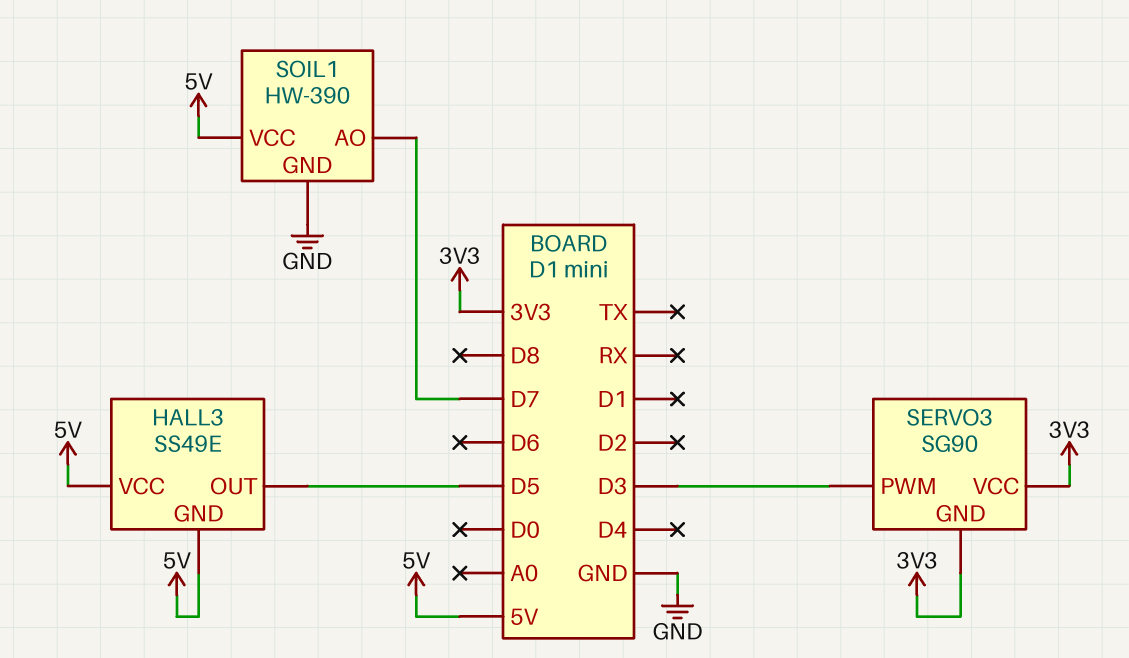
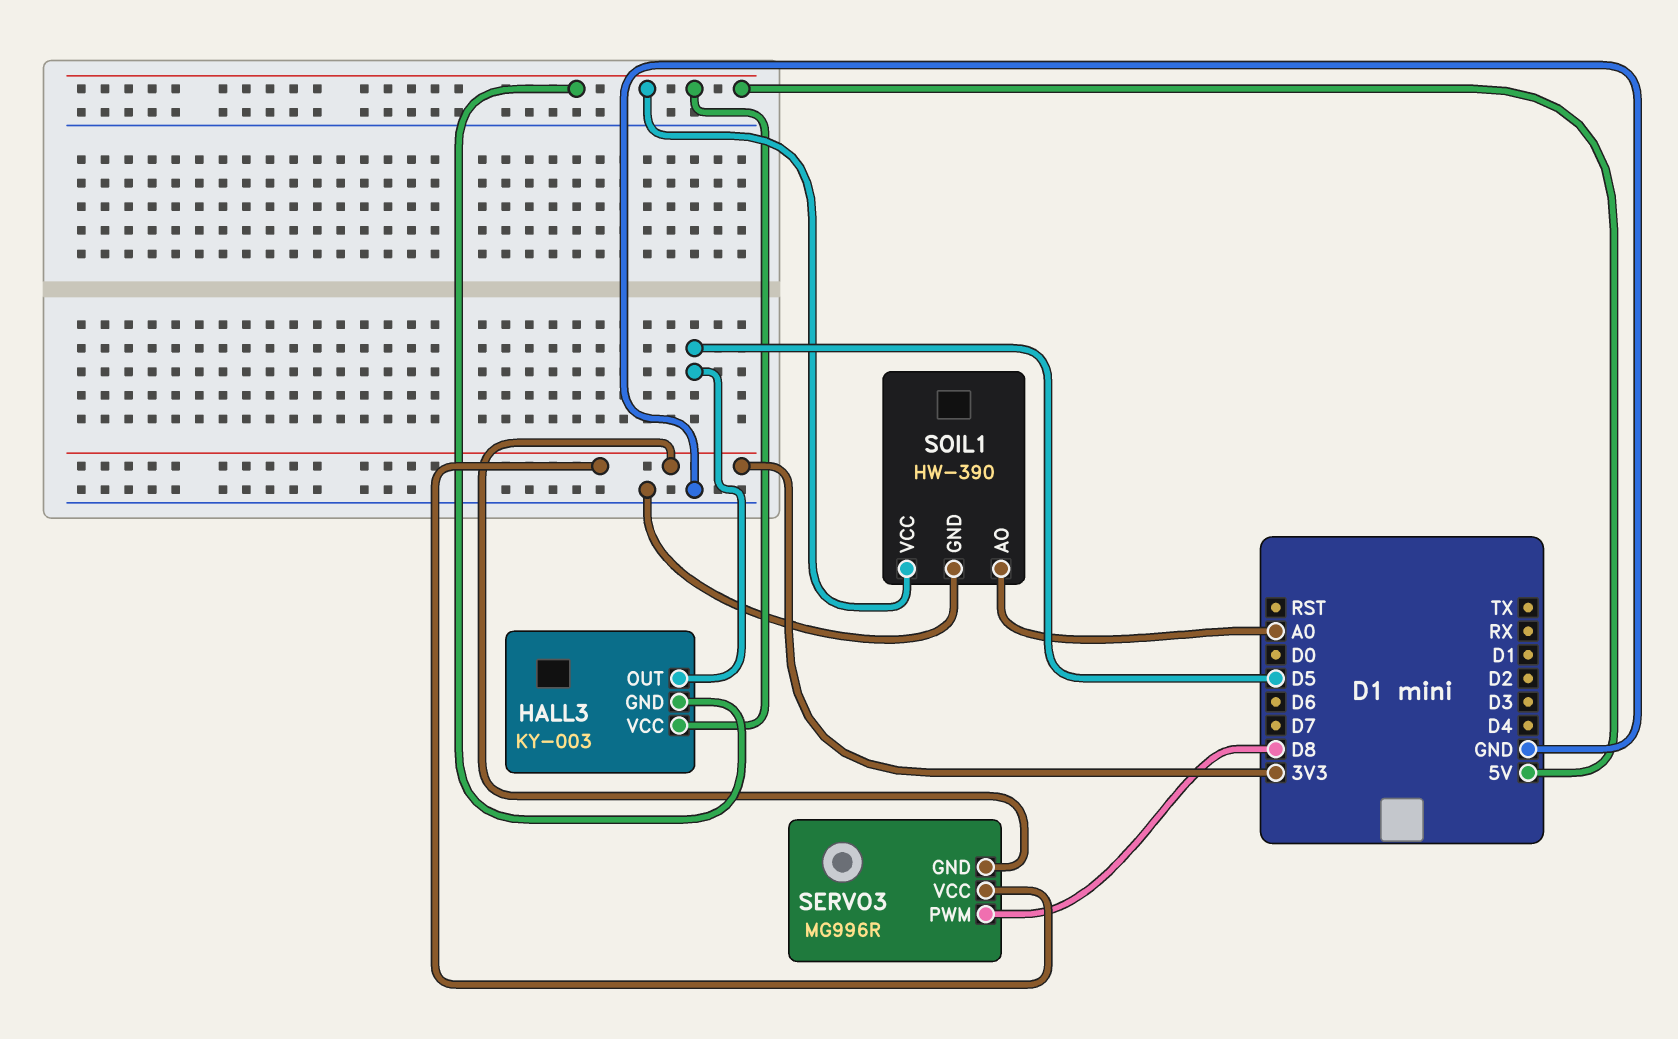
HALL3: SS49E -> KY-003
SERVO3: SG90 -> MG996R
SERVO3 pin PWM: D3 -> D8
SOIL1 pin AO: D7 -> A0

